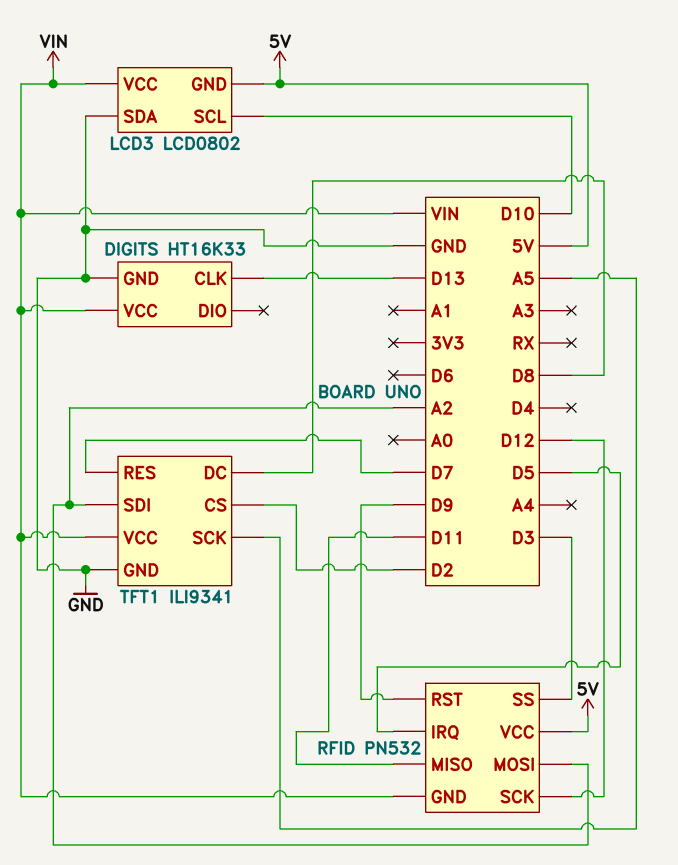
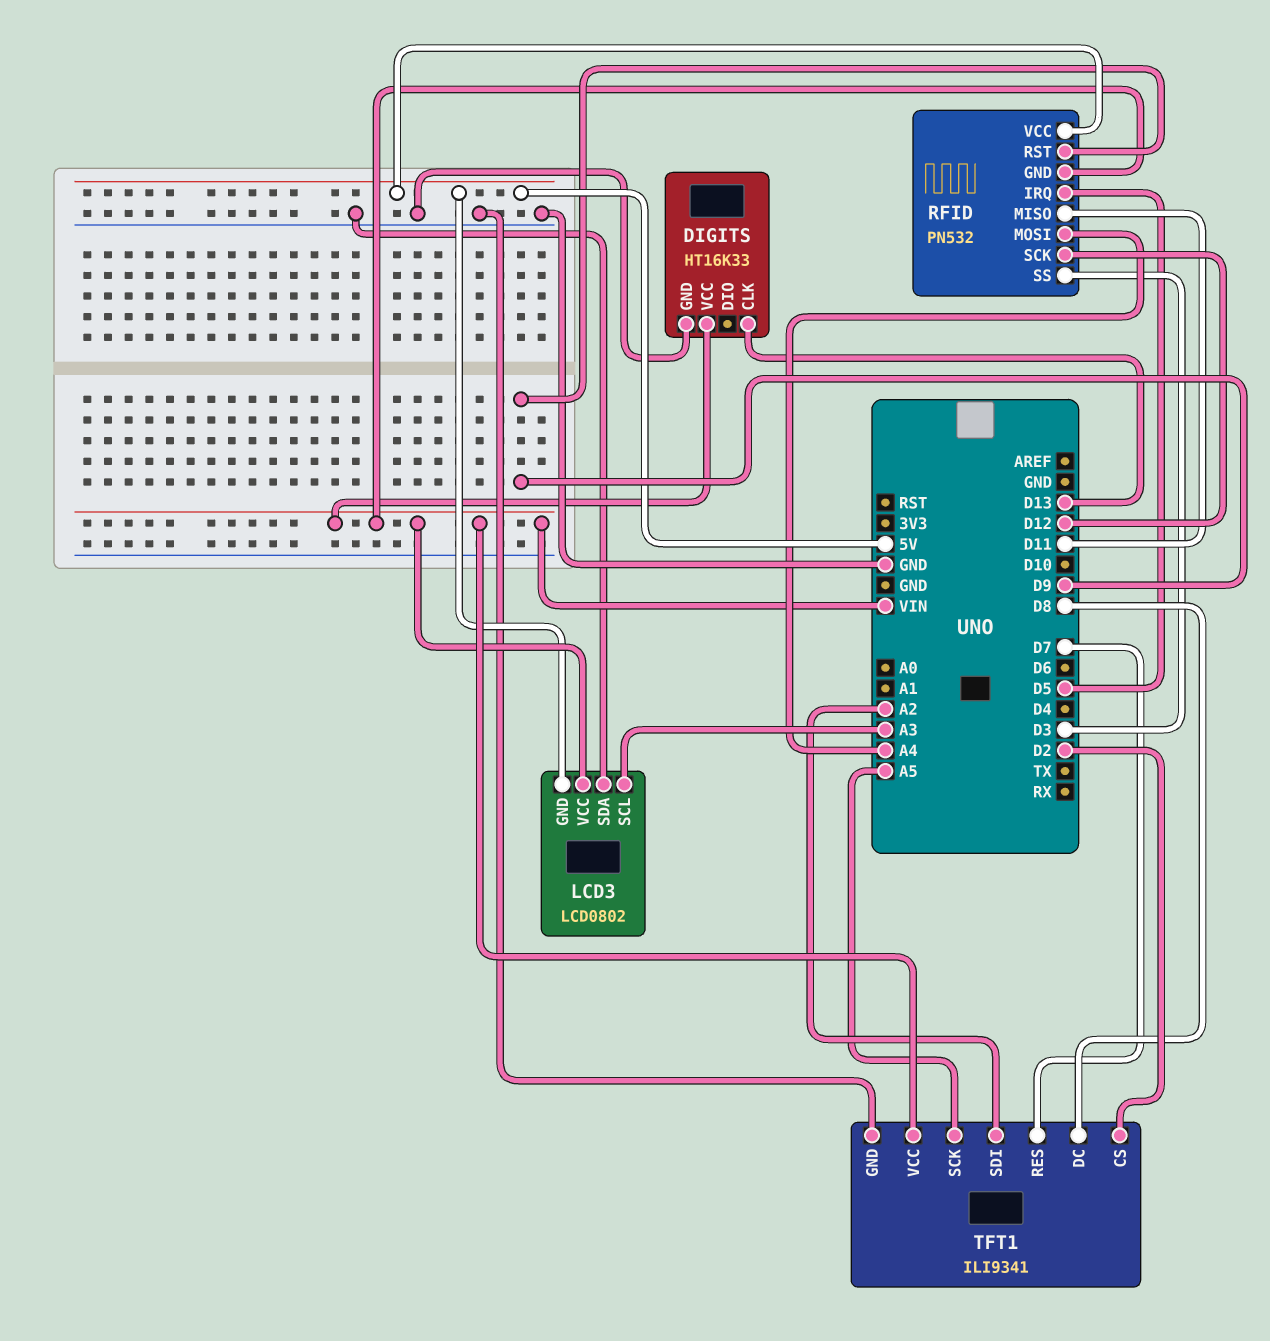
LCD3 pin SCL: D10 -> A3
RFID pin MOSI: A2 -> A4

